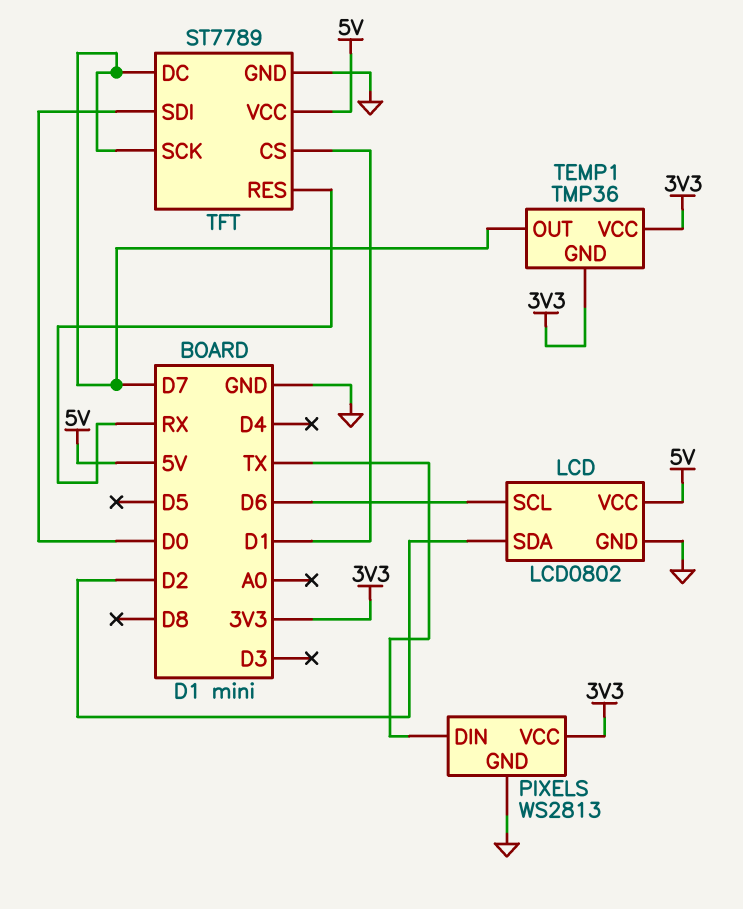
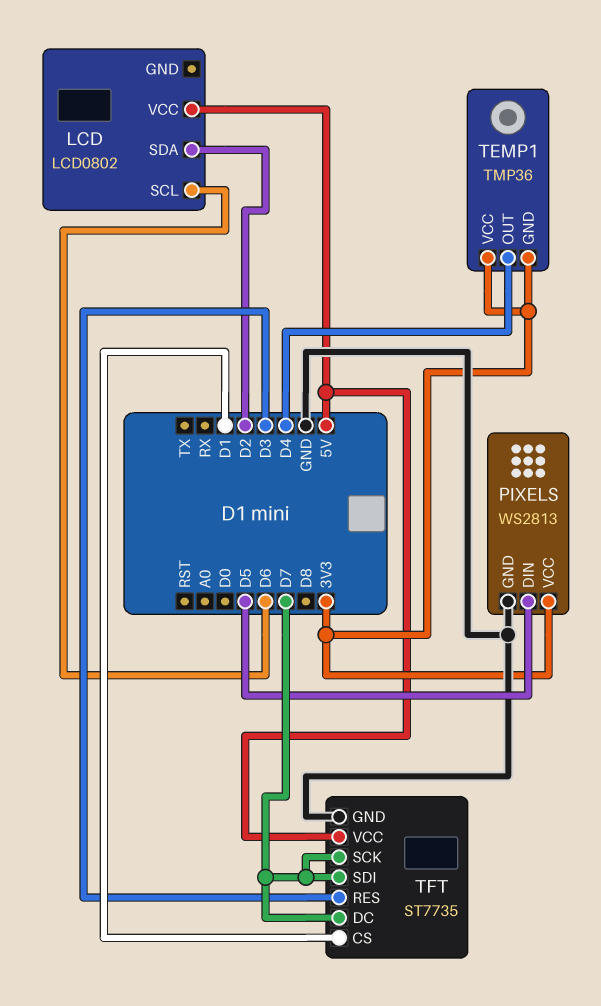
LCD pin GND: GND -> none
PIXELS pin DIN: TX -> D5
TEMP1 pin OUT: D7 -> D4
TFT: ST7789 -> ST7735
TFT pin RES: RX -> D3
TFT pin SDI: D0 -> D7

